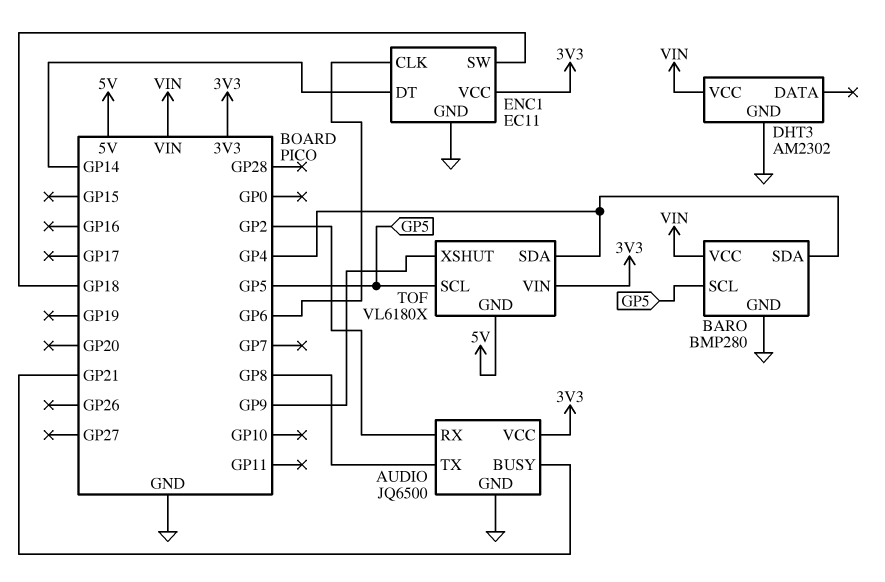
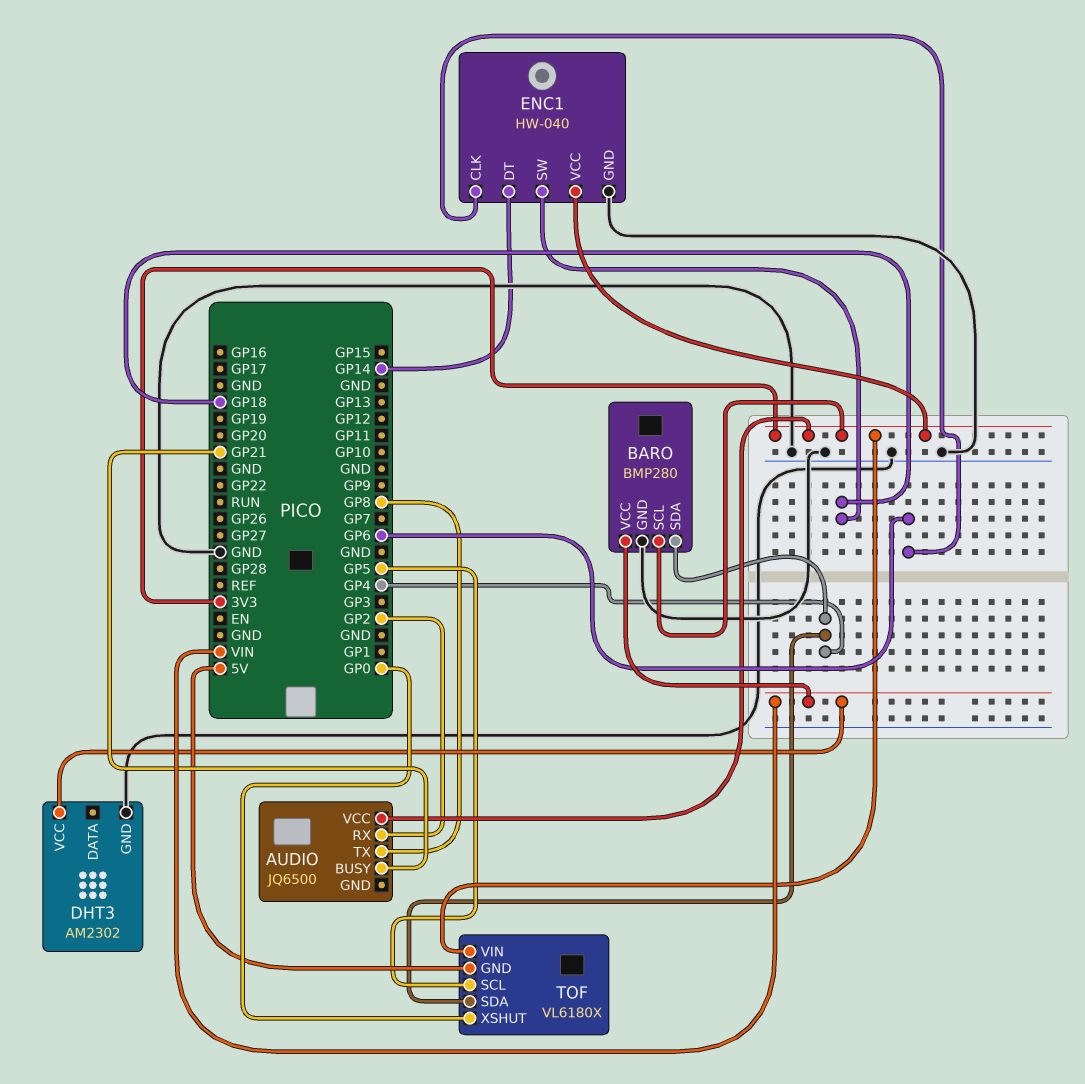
AUDIO pin GND: GND -> none
BARO pin SCL: GP5 -> 3V3
ENC1: EC11 -> HW-040
TOF pin XSHUT: GP9 -> GP0

